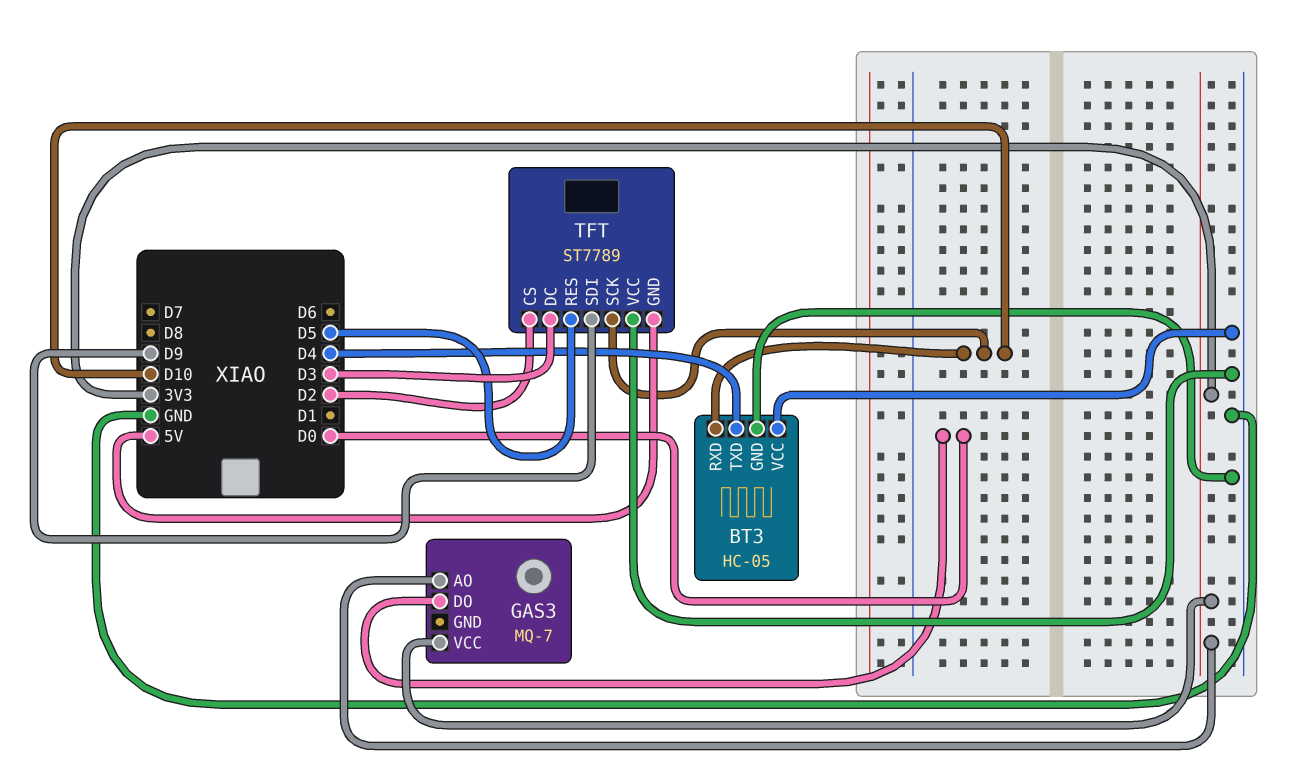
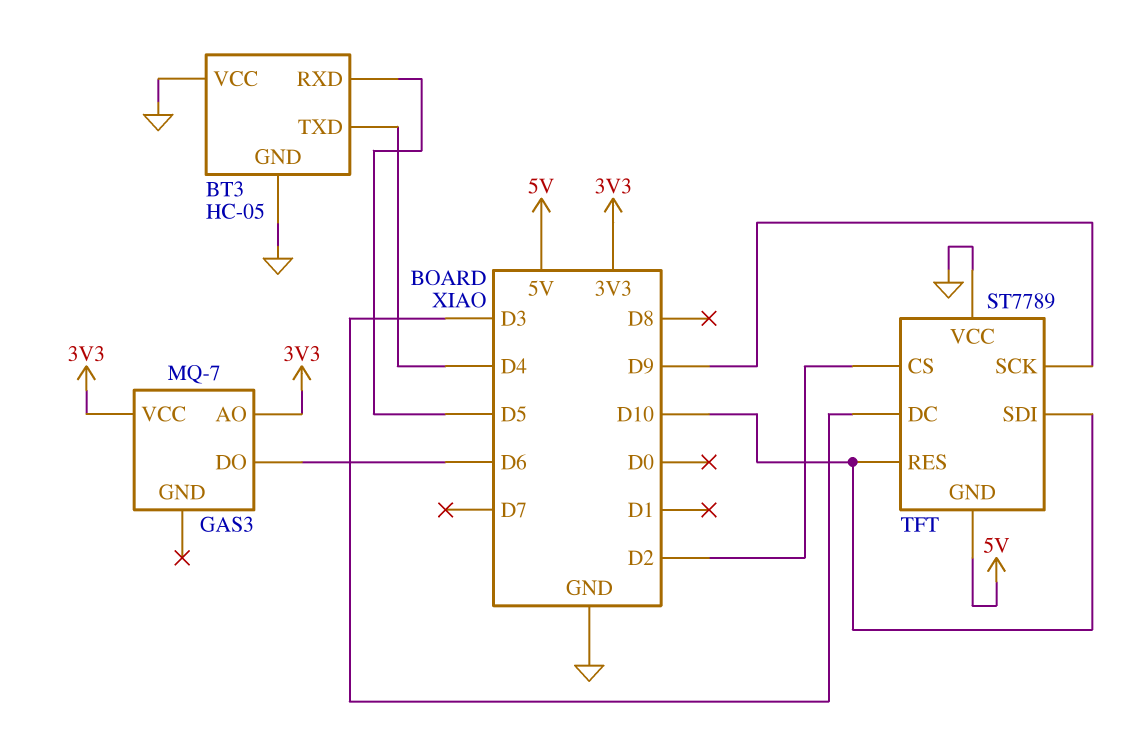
BT3 pin RXD: D10 -> D5
GAS3 pin DO: D0 -> D6
TFT pin RES: D5 -> D10
TFT pin SCK: D10 -> D9
TFT pin SDI: D9 -> D10

